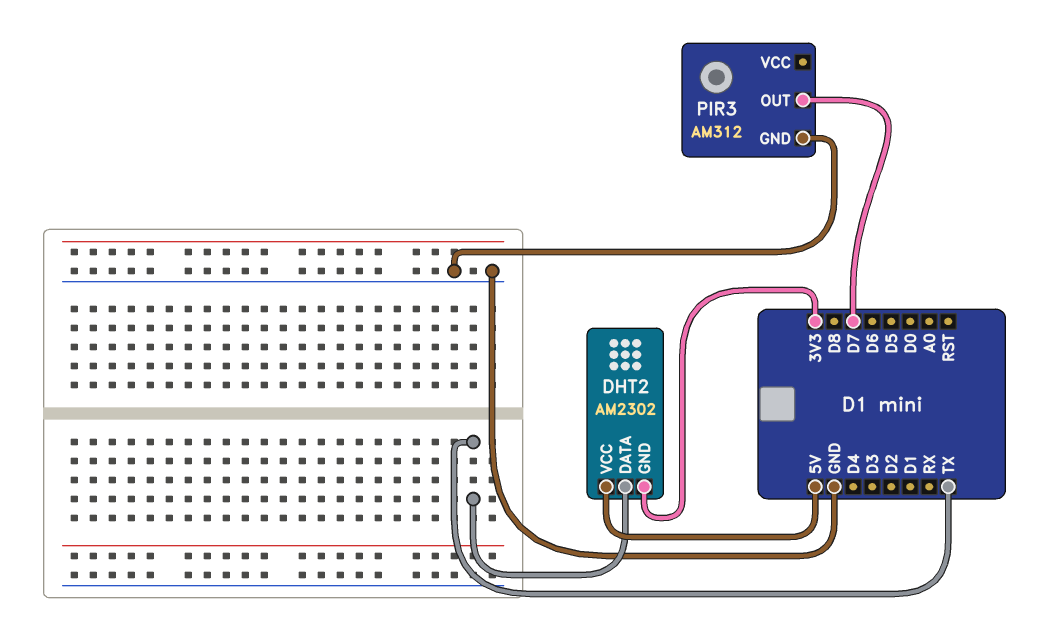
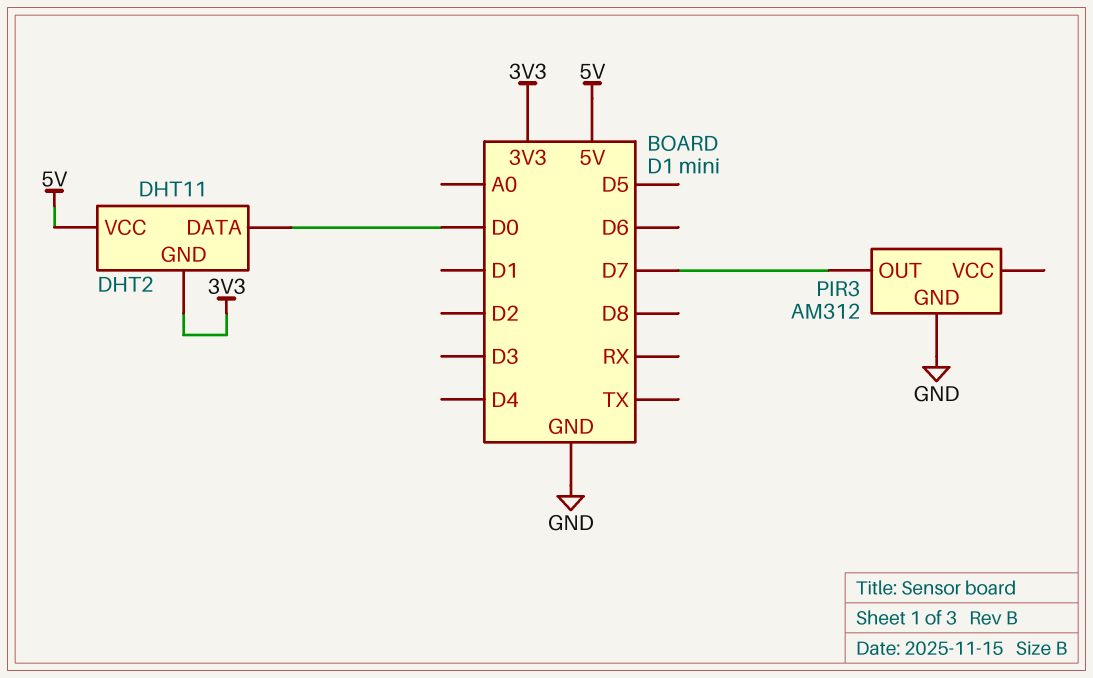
DHT2: AM2302 -> DHT11
DHT2 pin DATA: TX -> D0

